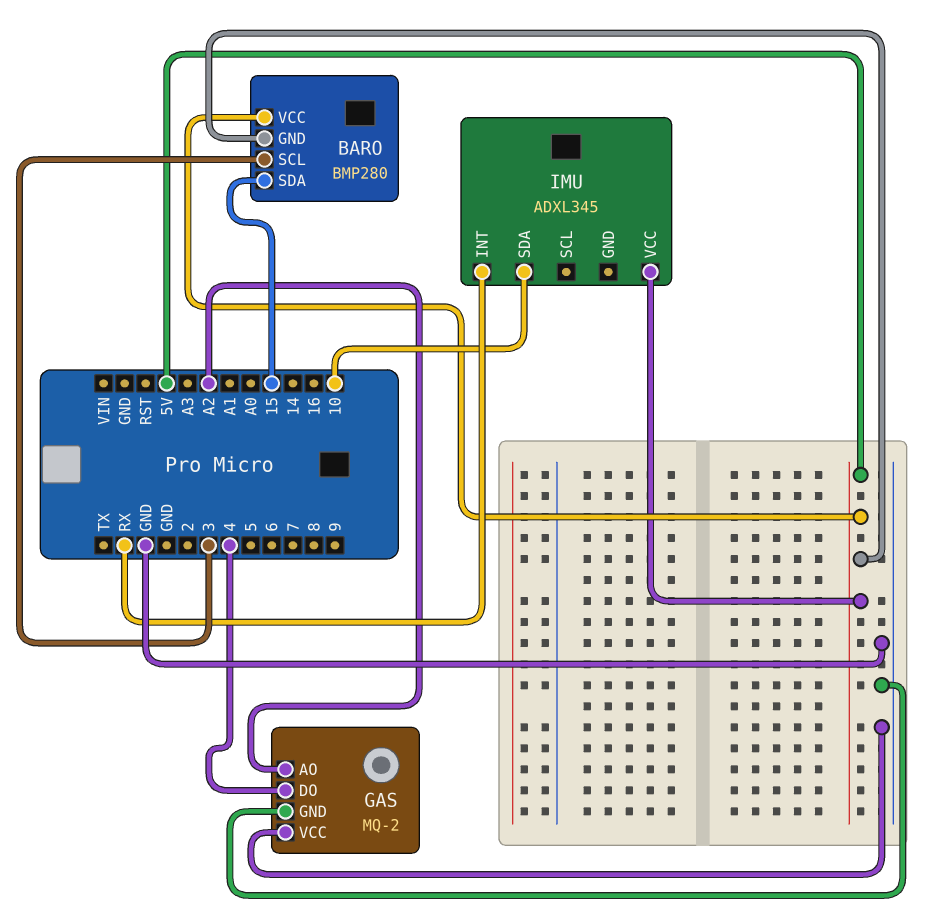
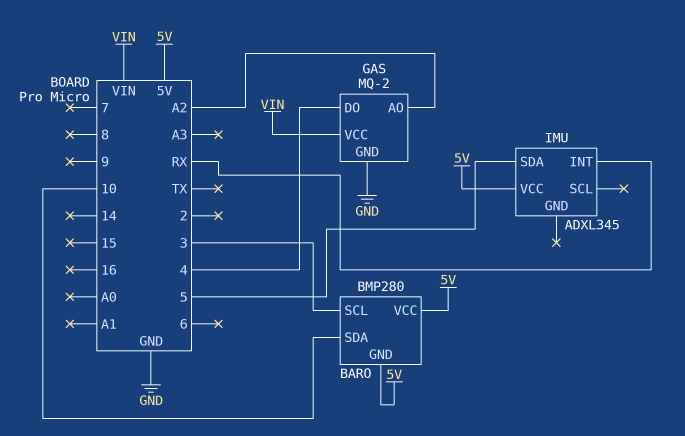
BARO pin SDA: 15 -> 10
GAS pin VCC: GND -> VIN
IMU pin SDA: 10 -> 5

